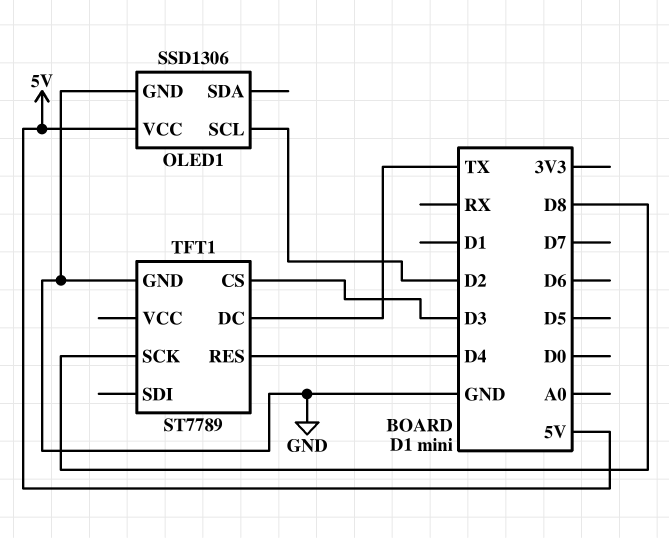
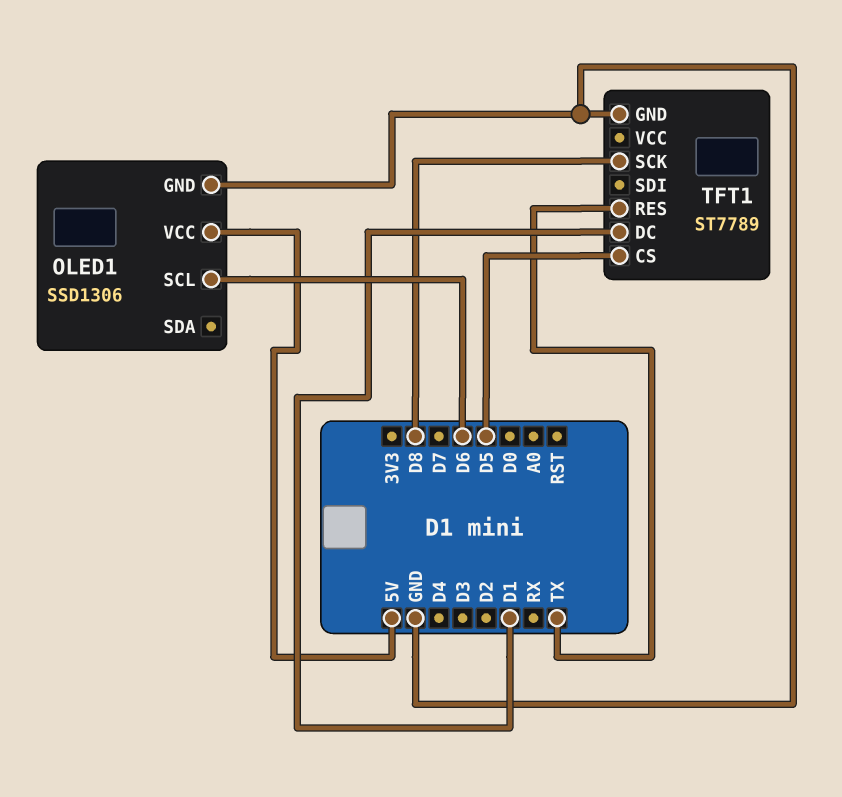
OLED1 pin SCL: D2 -> D6
TFT1 pin CS: D3 -> D5
TFT1 pin DC: TX -> D1
TFT1 pin RES: D4 -> TX

